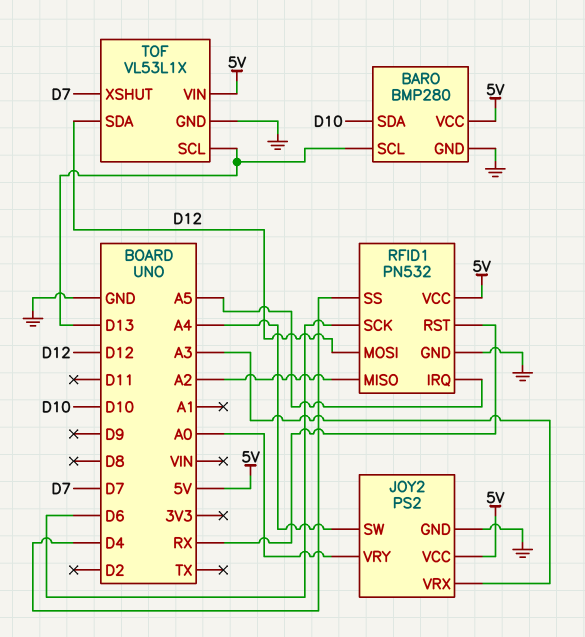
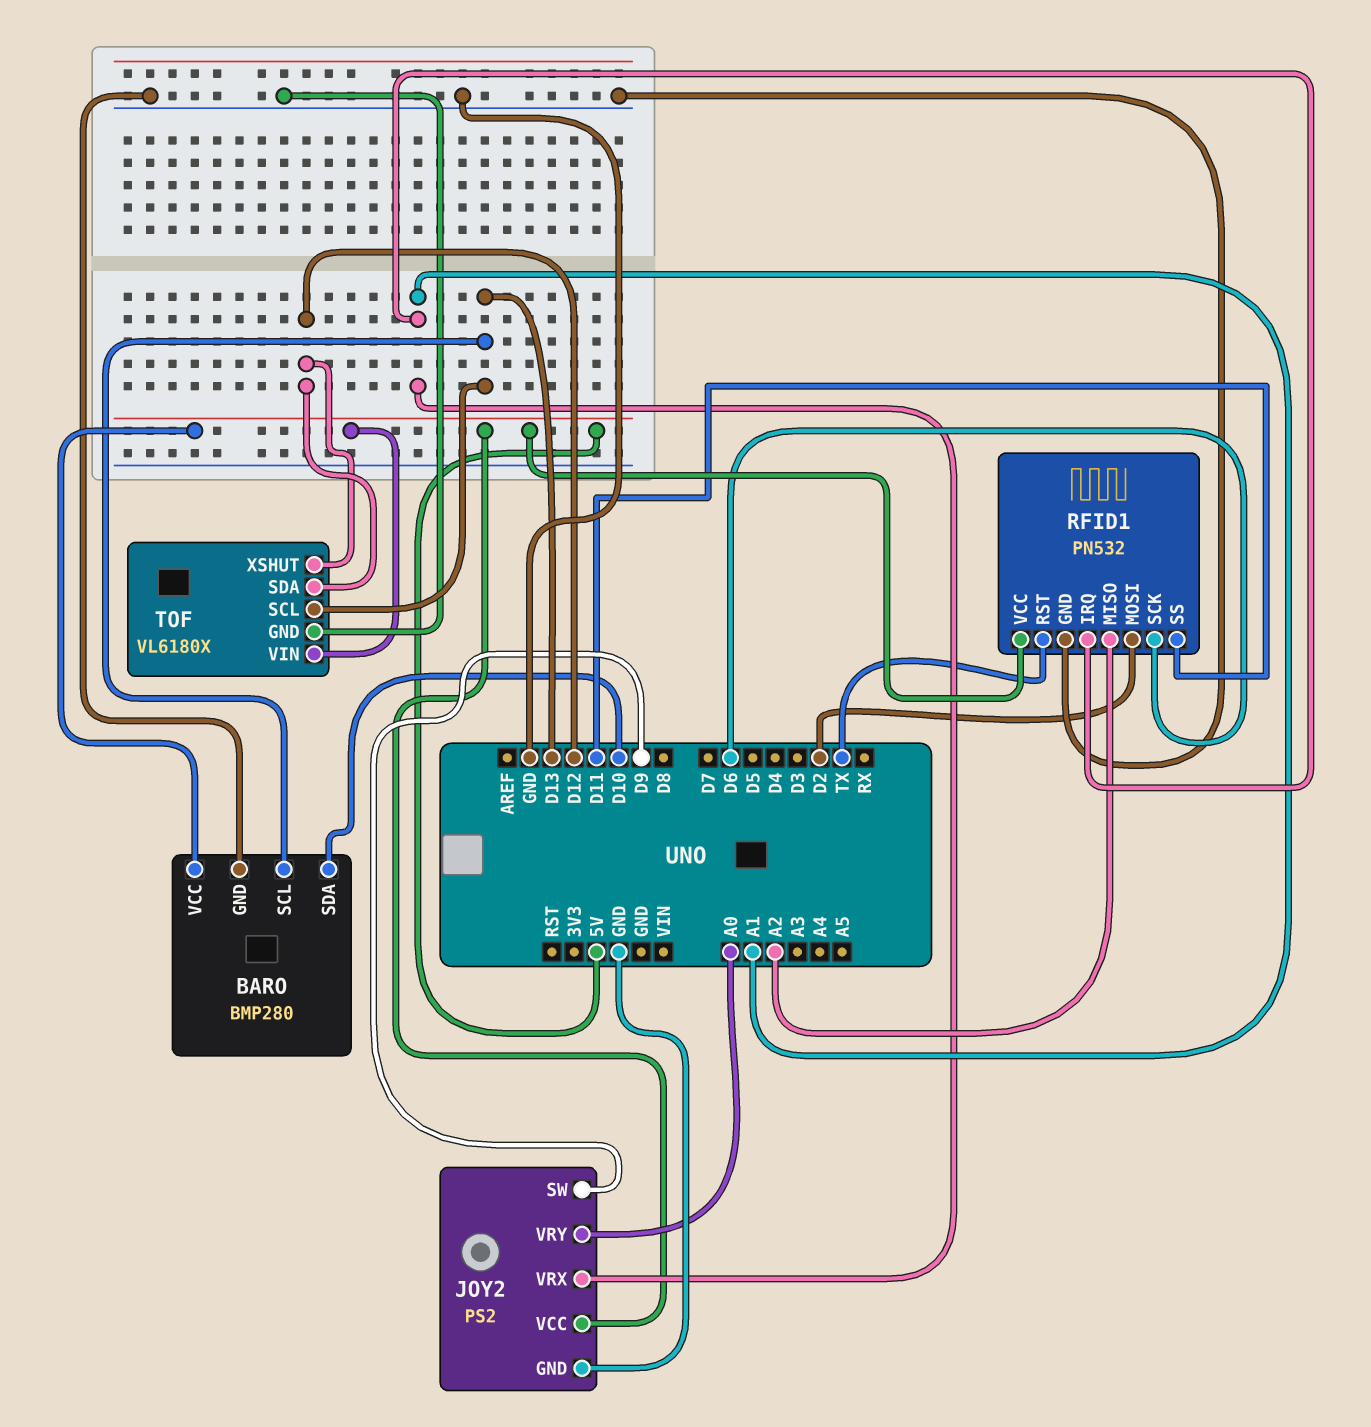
JOY2 pin SW: A4 -> D9
JOY2 pin VRX: A3 -> A1
RFID1 pin IRQ: A5 -> A1
RFID1 pin MOSI: D12 -> D2
RFID1 pin RST: RX -> TX
RFID1 pin SS: D4 -> D11
TOF: VL53L1X -> VL6180X
TOF pin XSHUT: D7 -> D12

